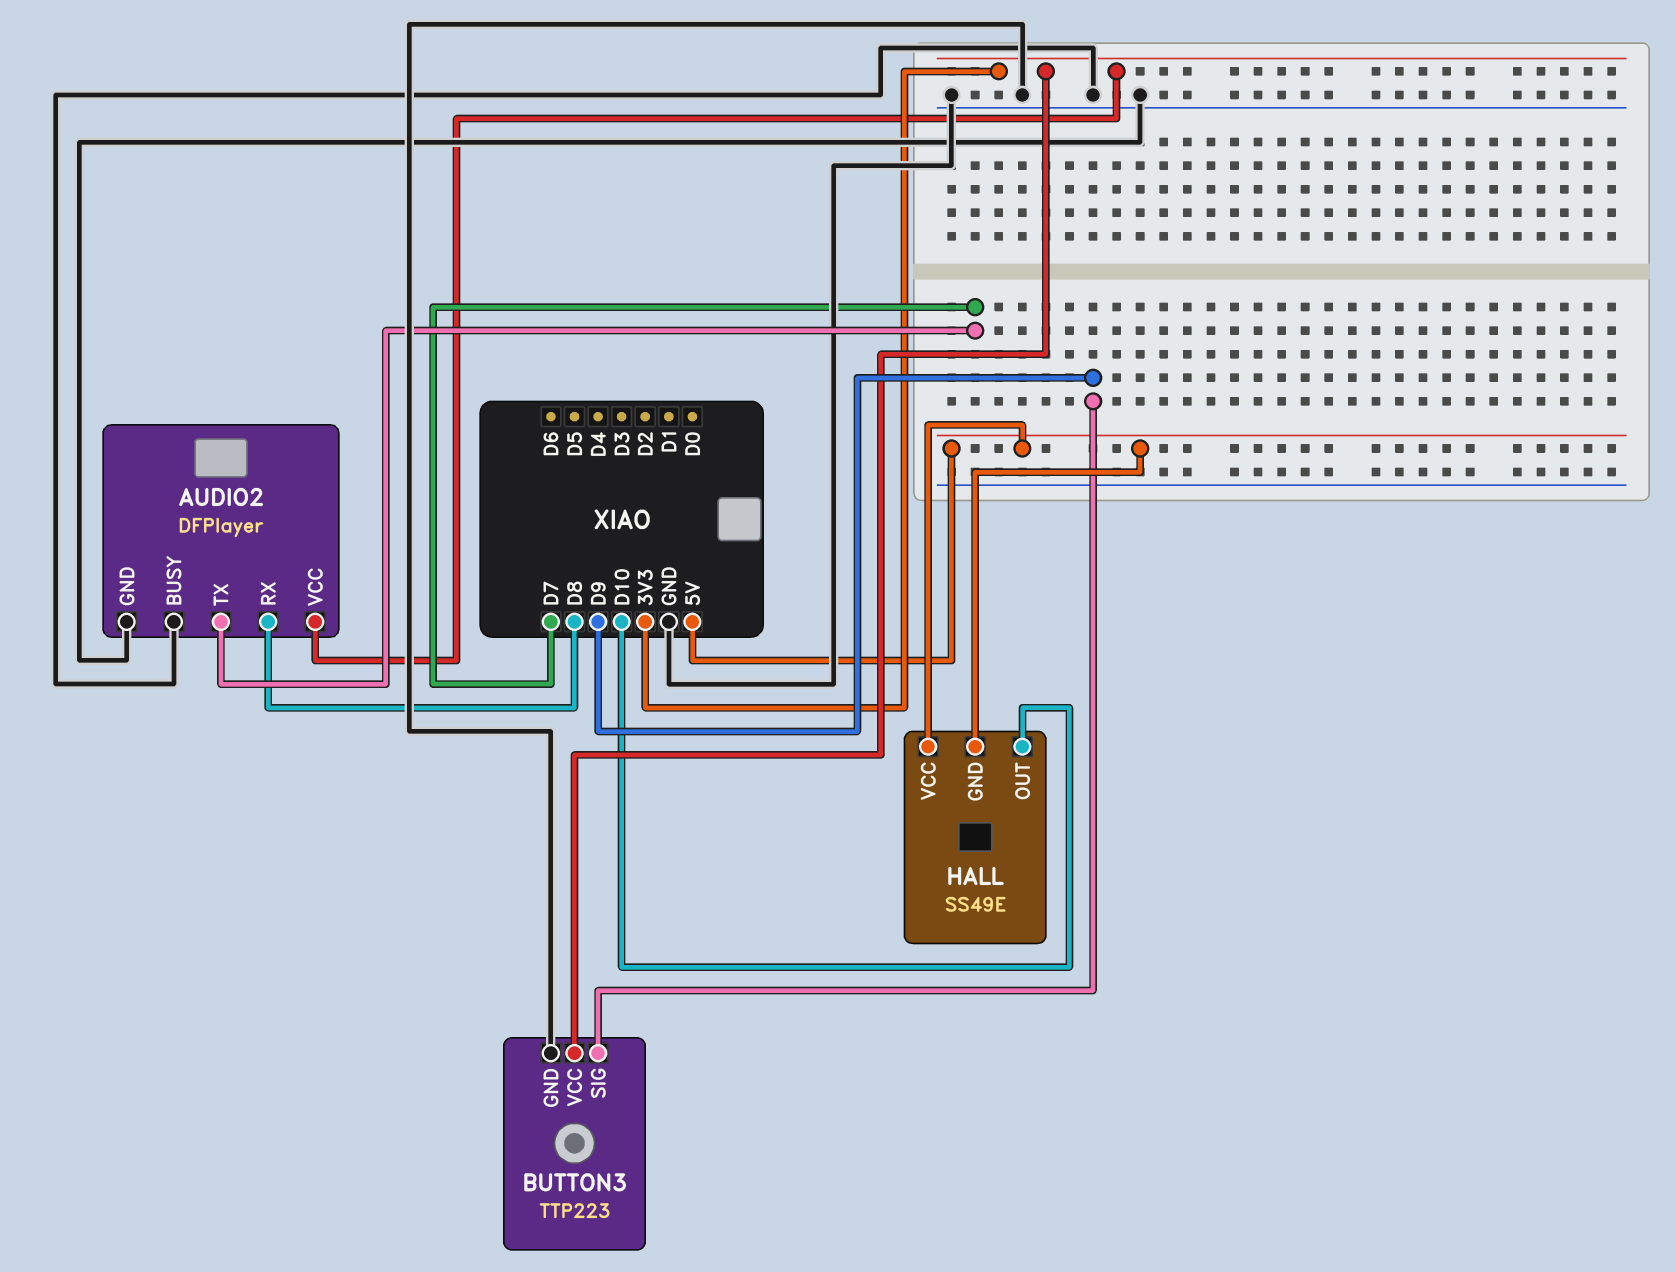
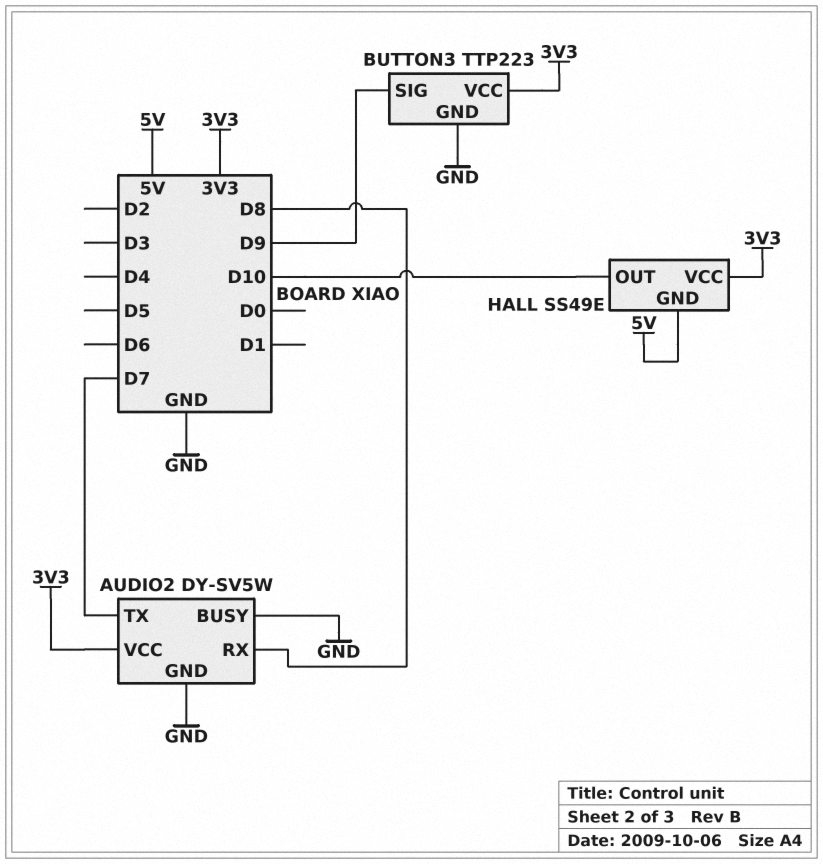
AUDIO2: DFPlayer -> DY-SV5W
HALL pin VCC: 5V -> 3V3

